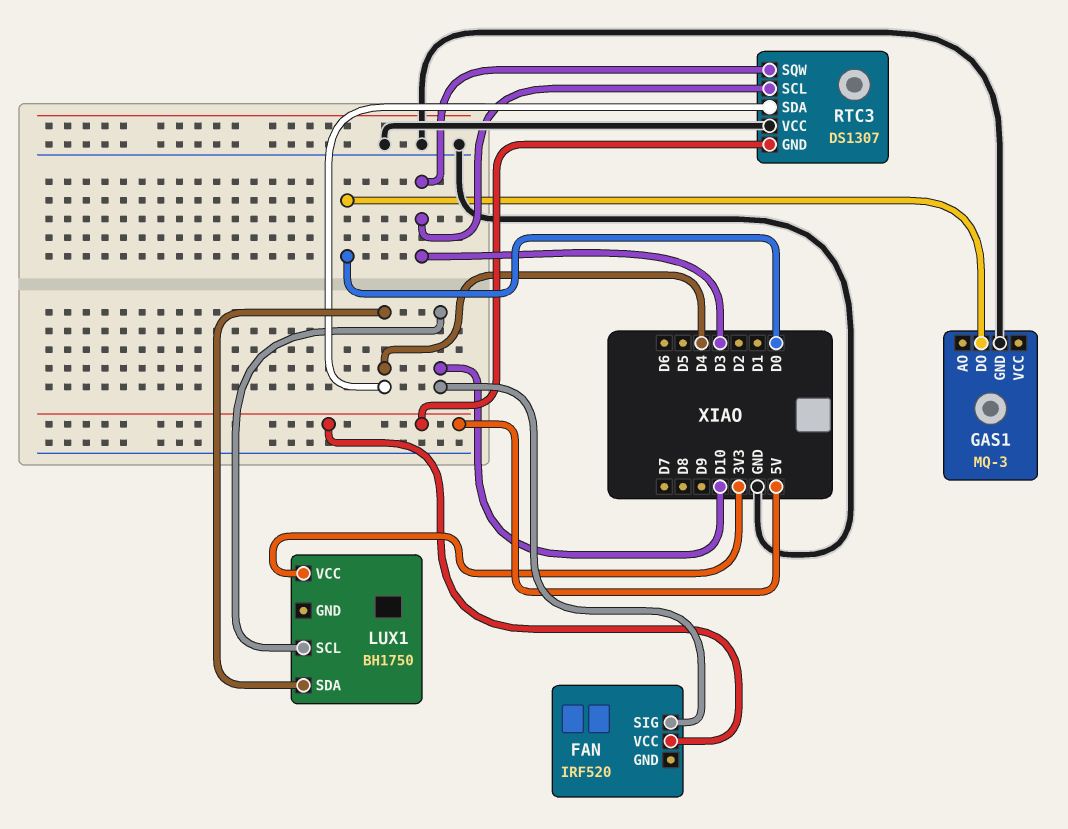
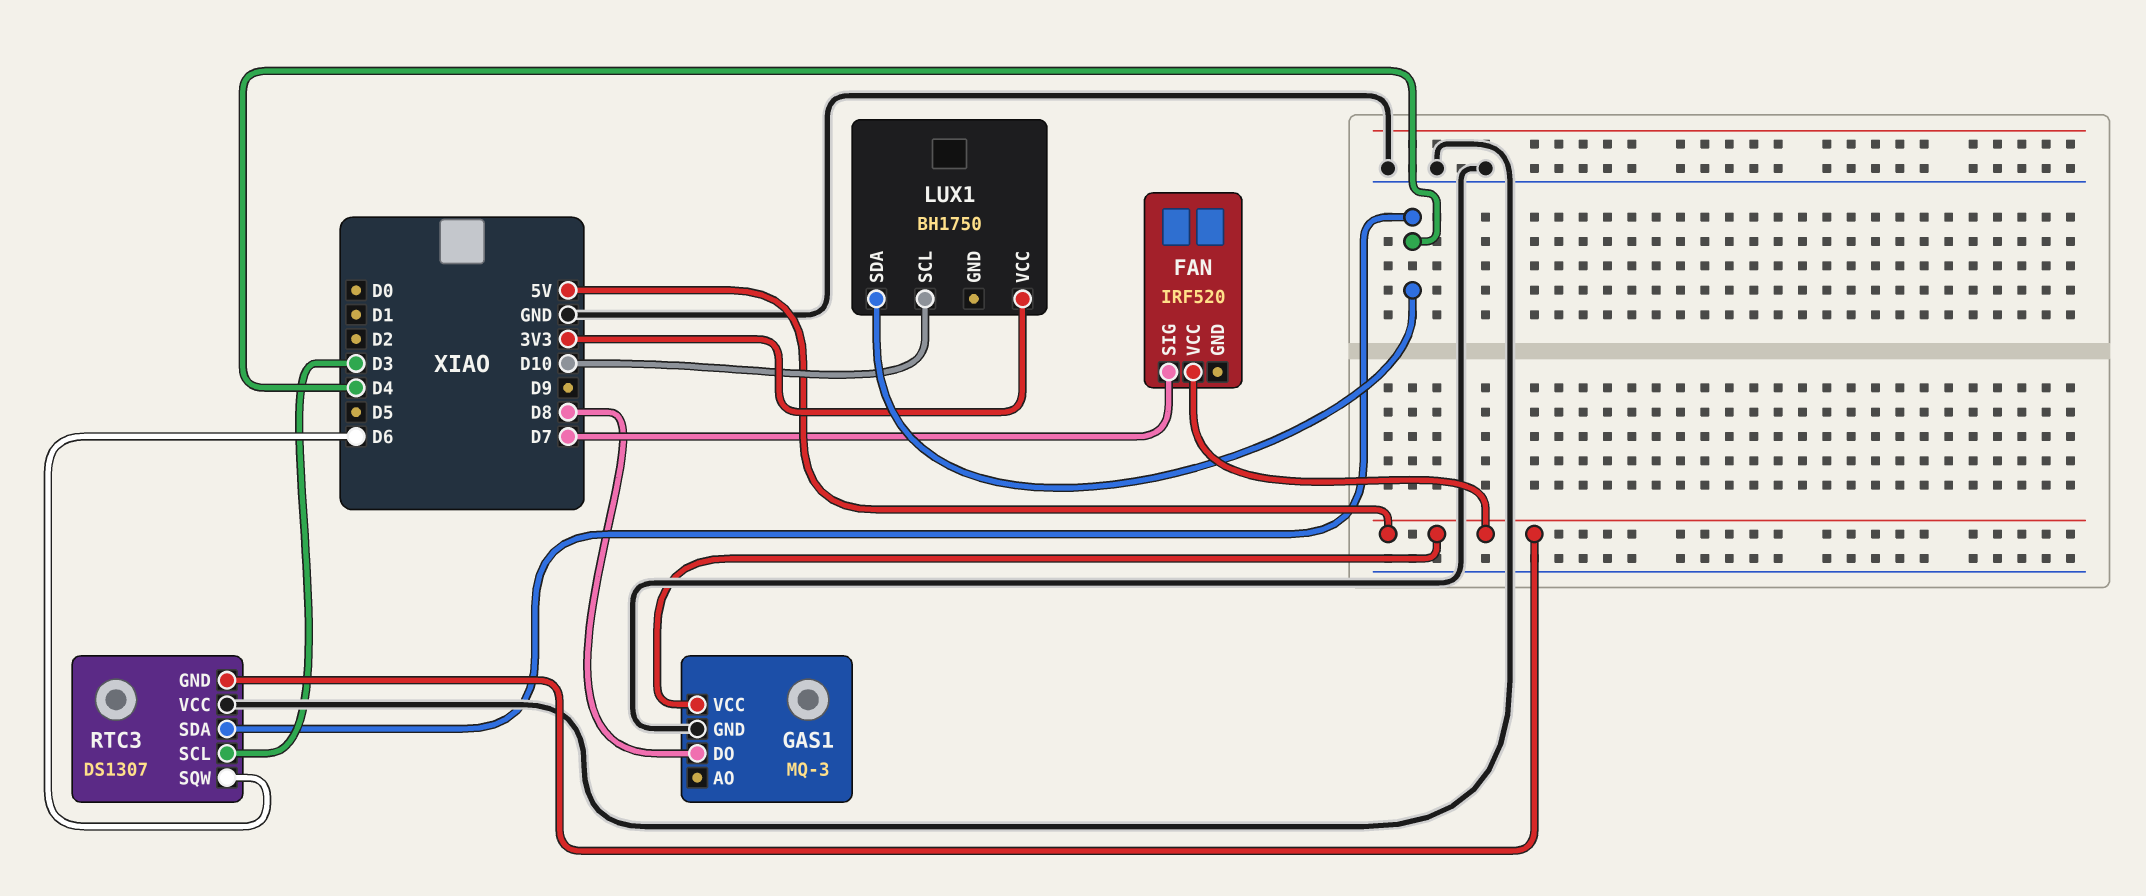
FAN pin SIG: D10 -> D7
GAS1 pin DO: D0 -> D8
GAS1 pin VCC: none -> 5V
RTC3 pin SQW: D3 -> D6

